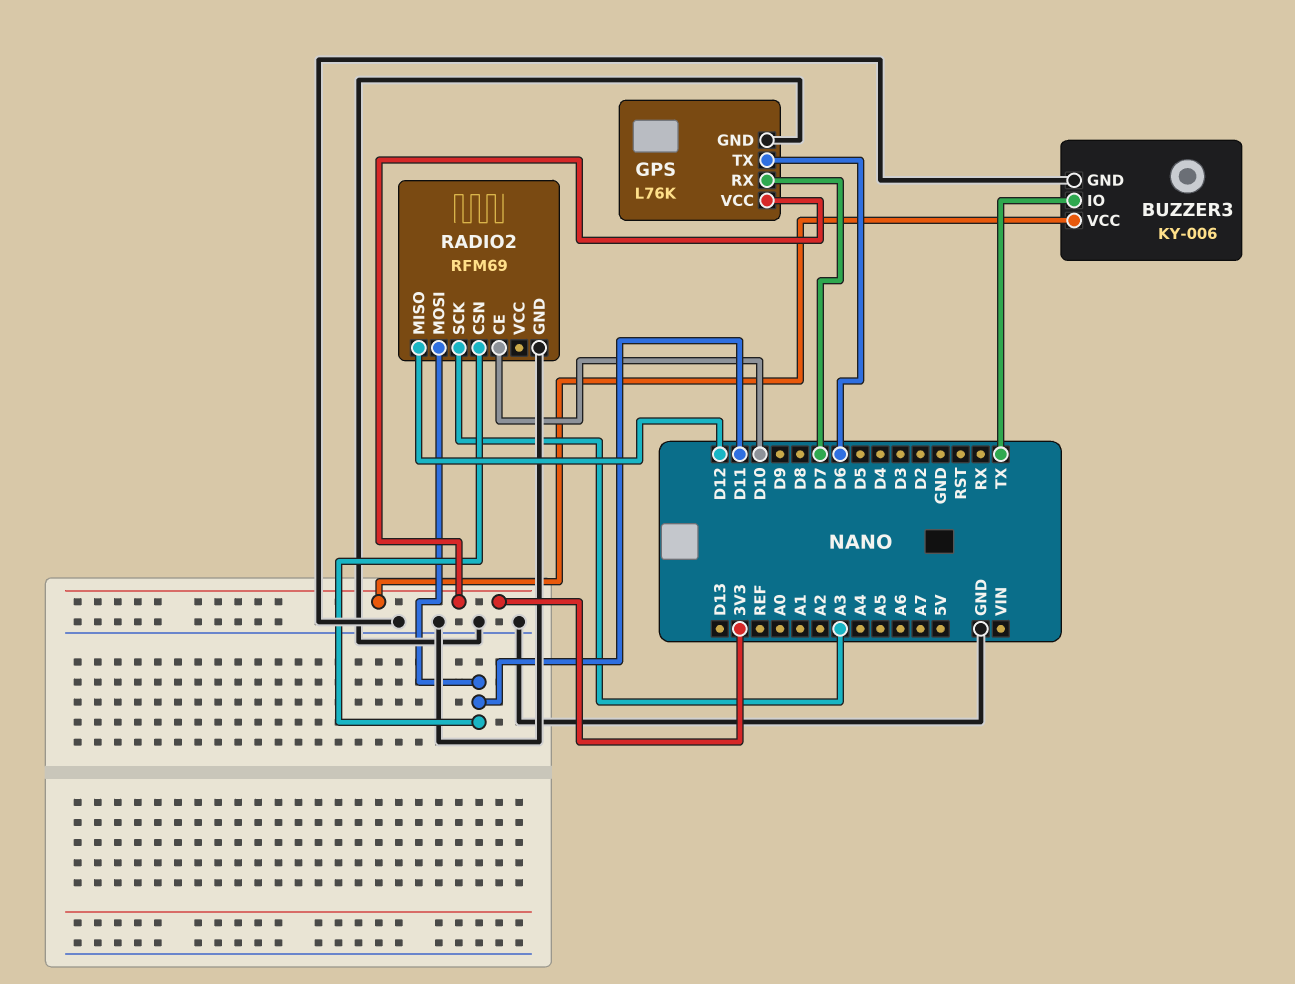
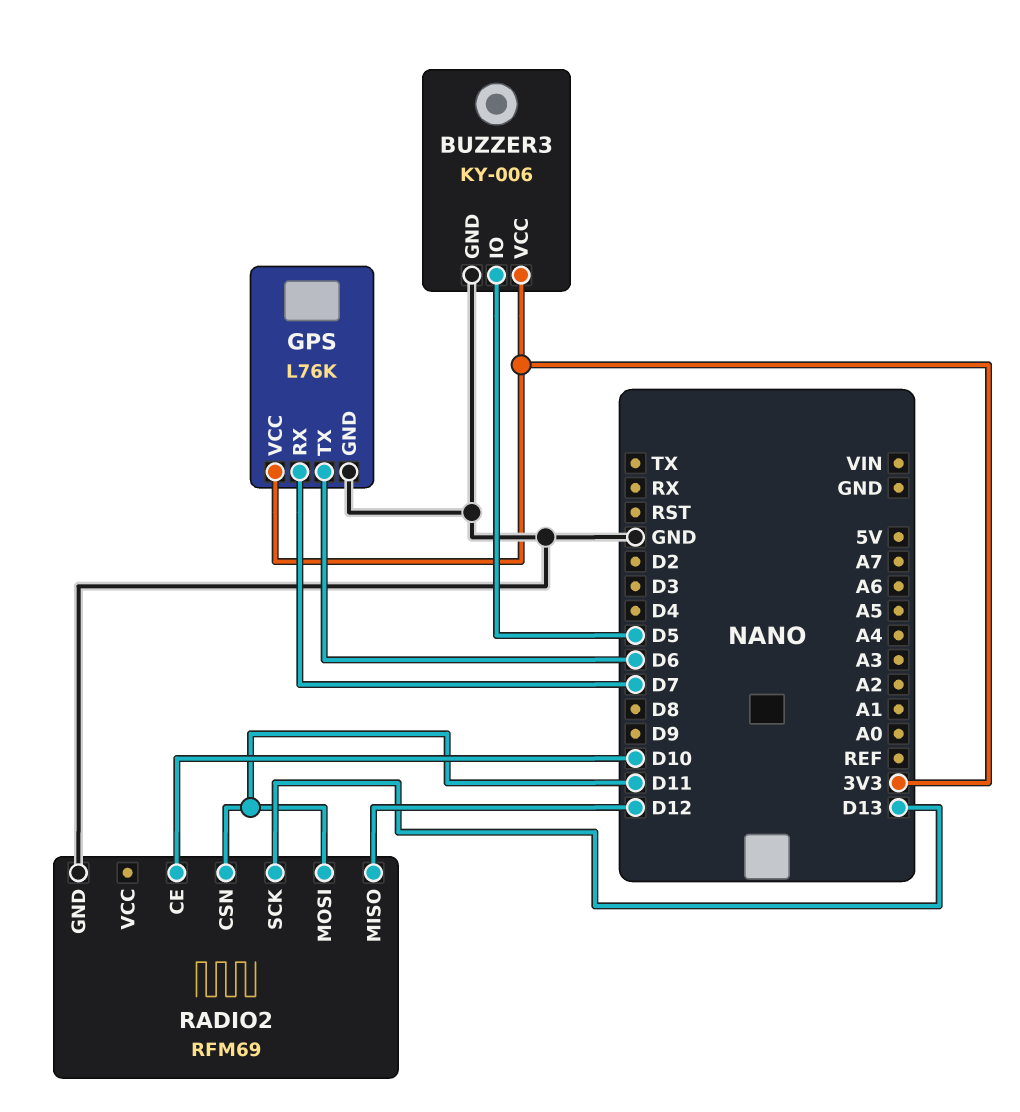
BUZZER3 pin IO: TX -> D5
RADIO2 pin SCK: A3 -> D13

